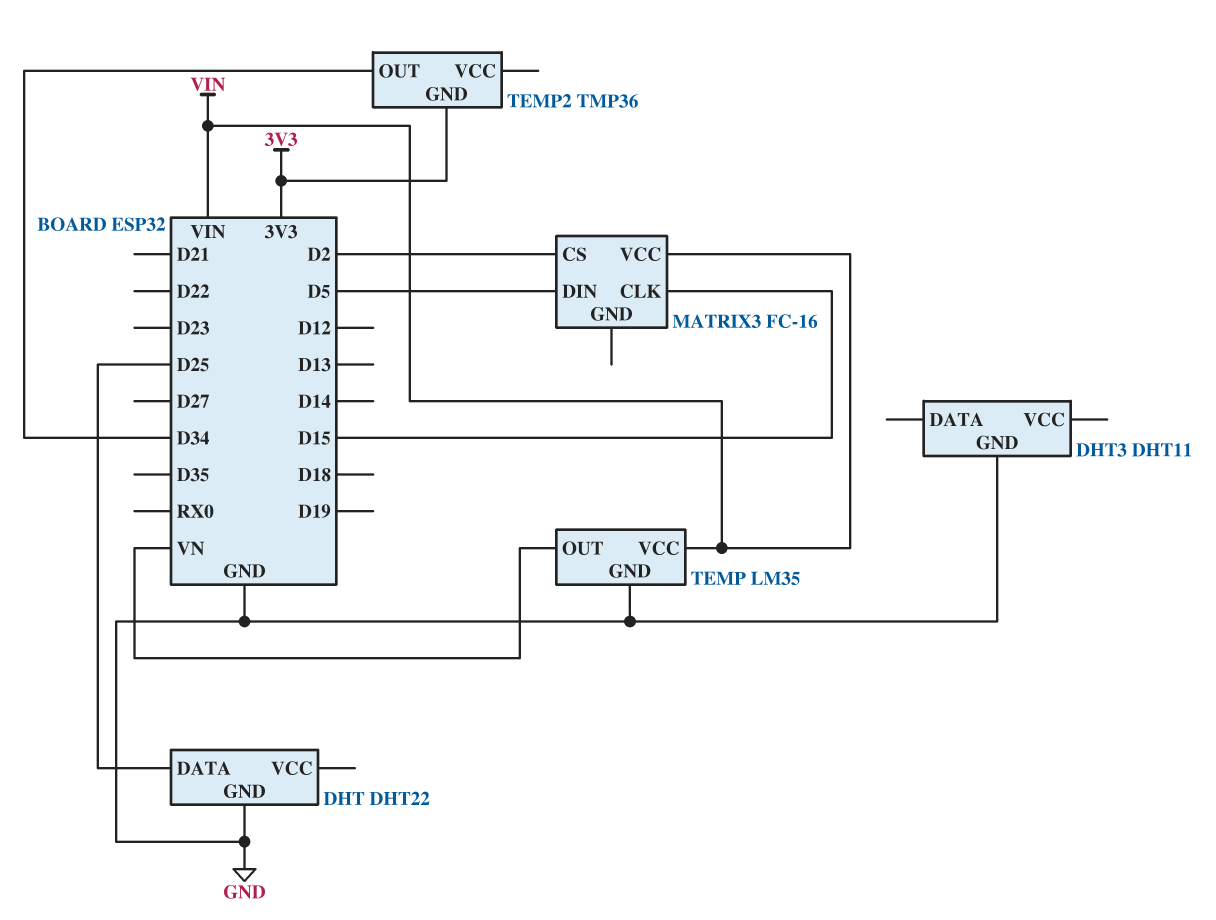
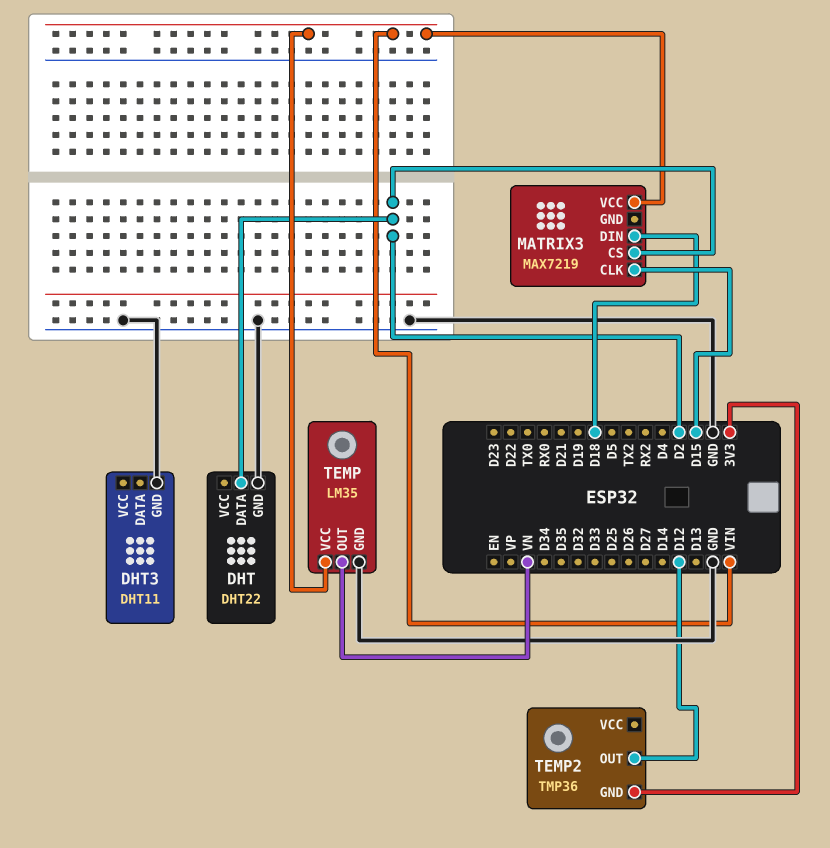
DHT pin DATA: D25 -> D2
MATRIX3: FC-16 -> MAX7219
MATRIX3 pin DIN: D5 -> D18
TEMP2 pin OUT: D34 -> D12

